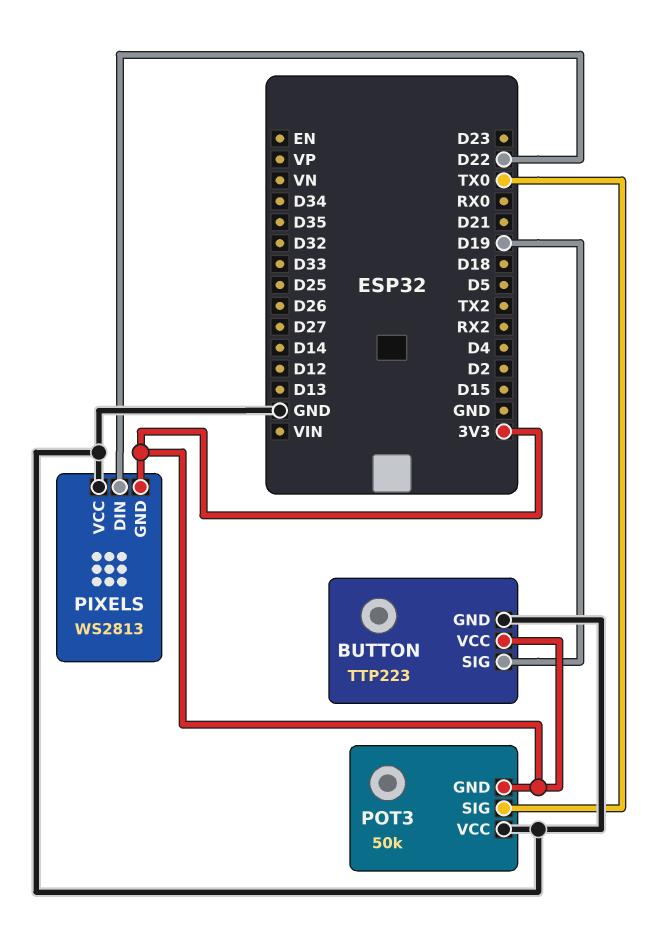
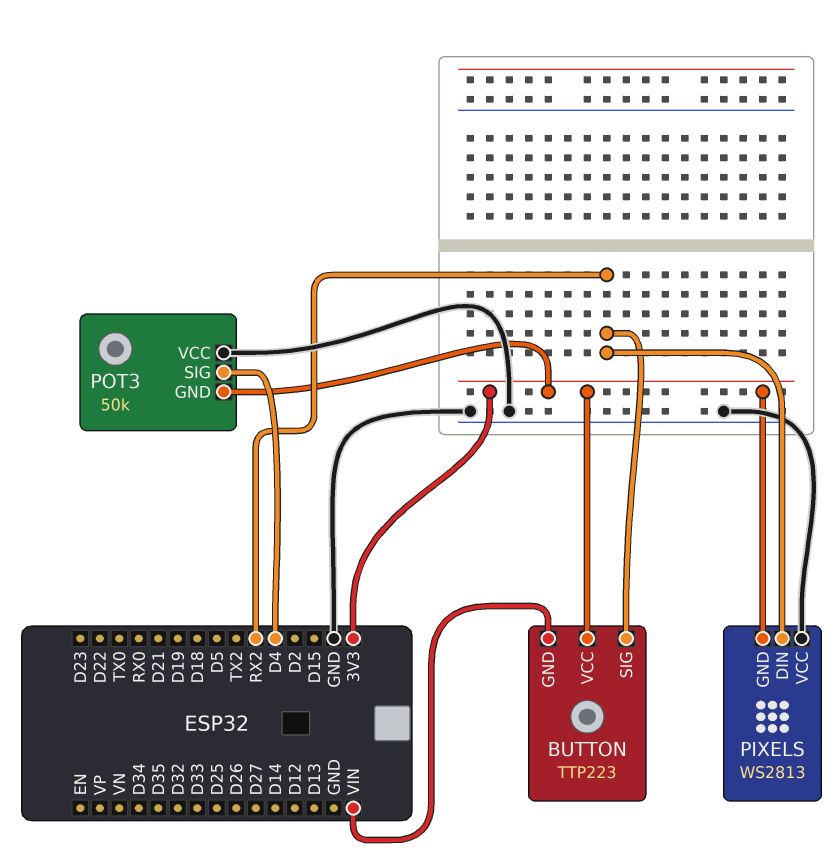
BUTTON pin GND: GND -> VIN
BUTTON pin SIG: D19 -> RX2
PIXELS pin DIN: D22 -> RX2
POT3 pin SIG: TX0 -> D4

